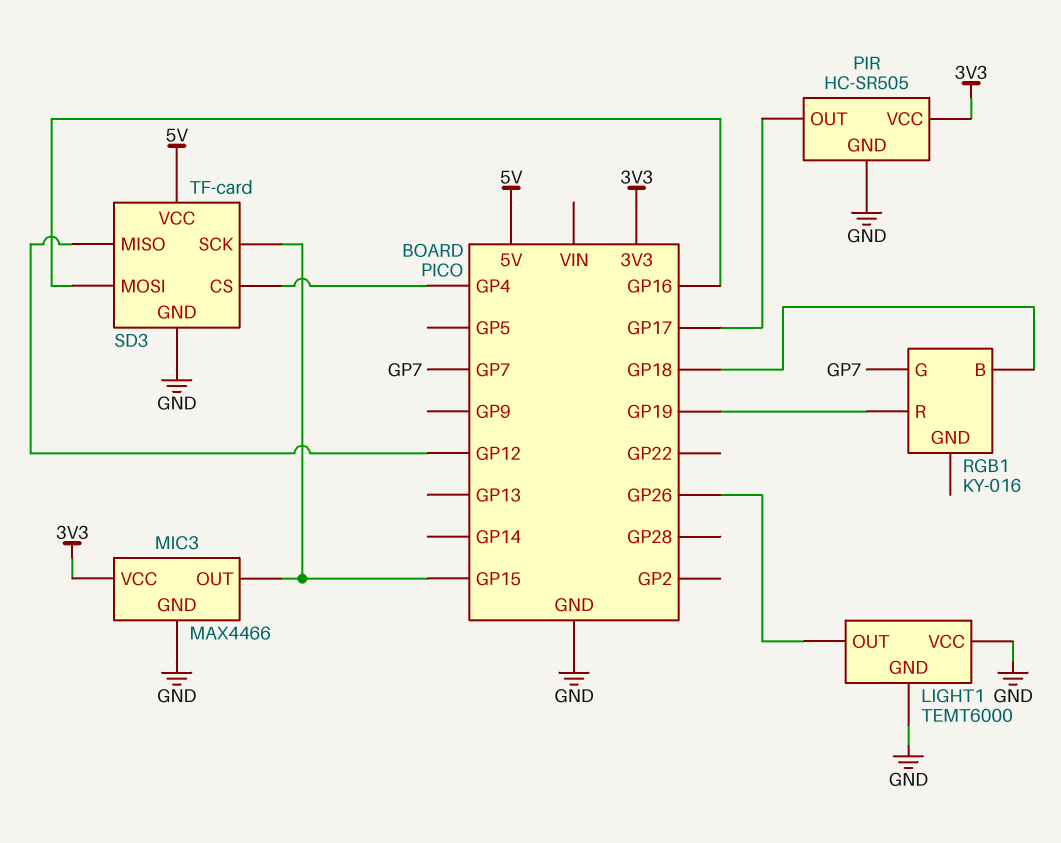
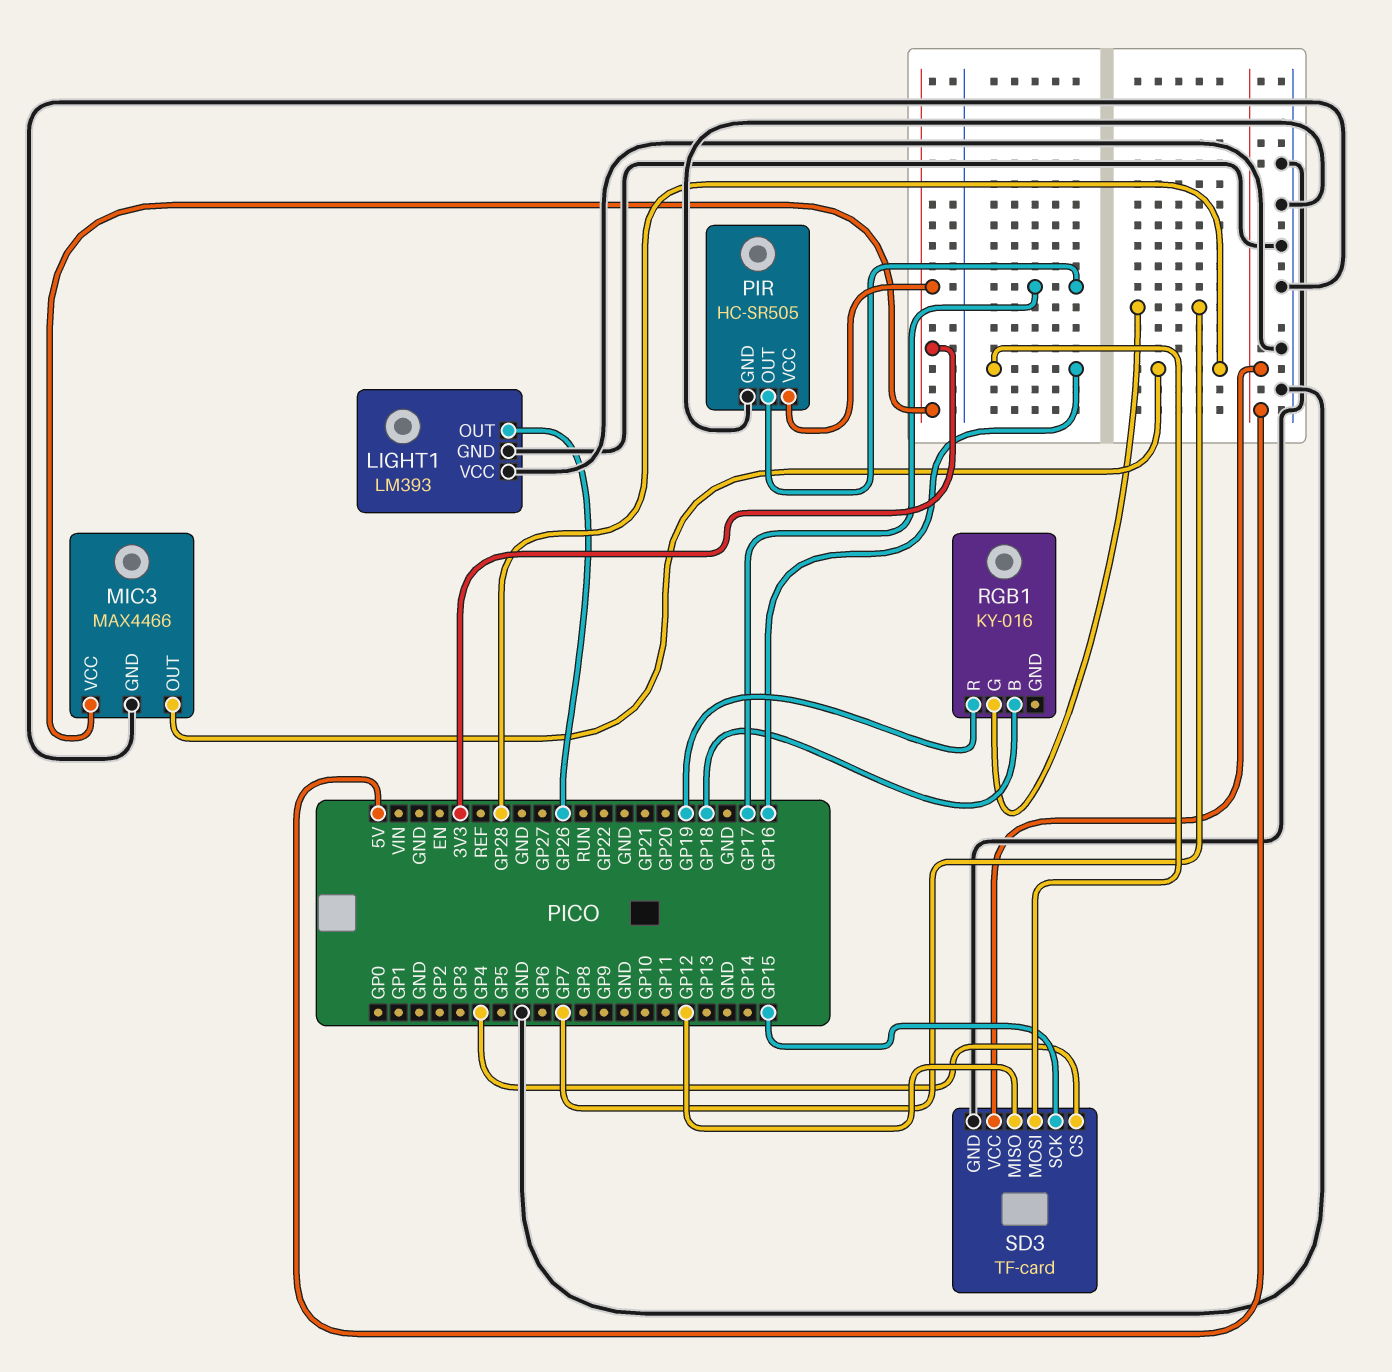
LIGHT1: TEMT6000 -> LM393
MIC3 pin OUT: GP15 -> GP28

